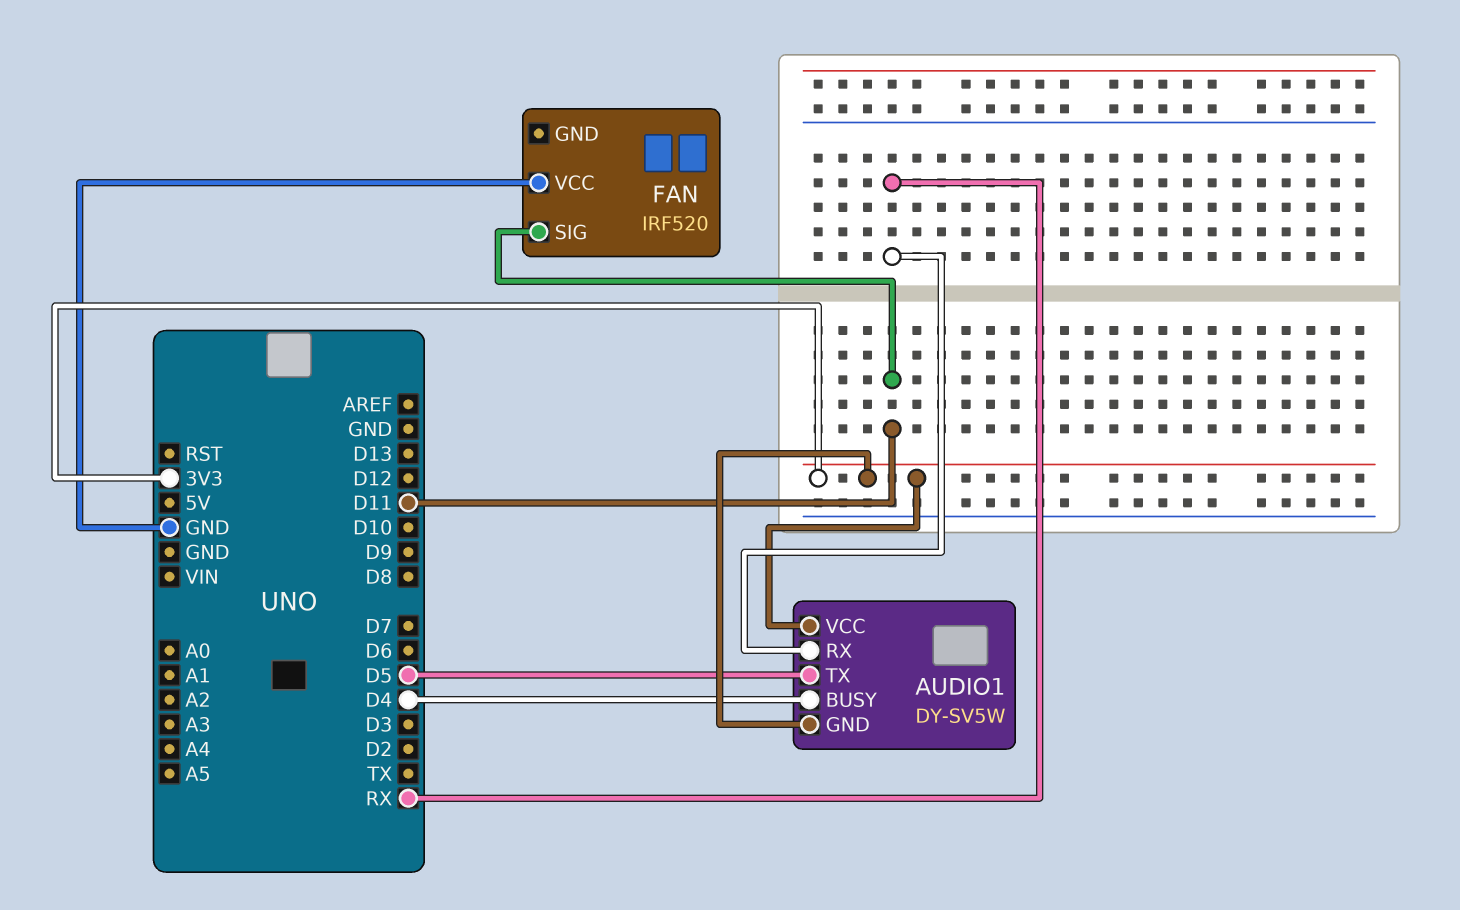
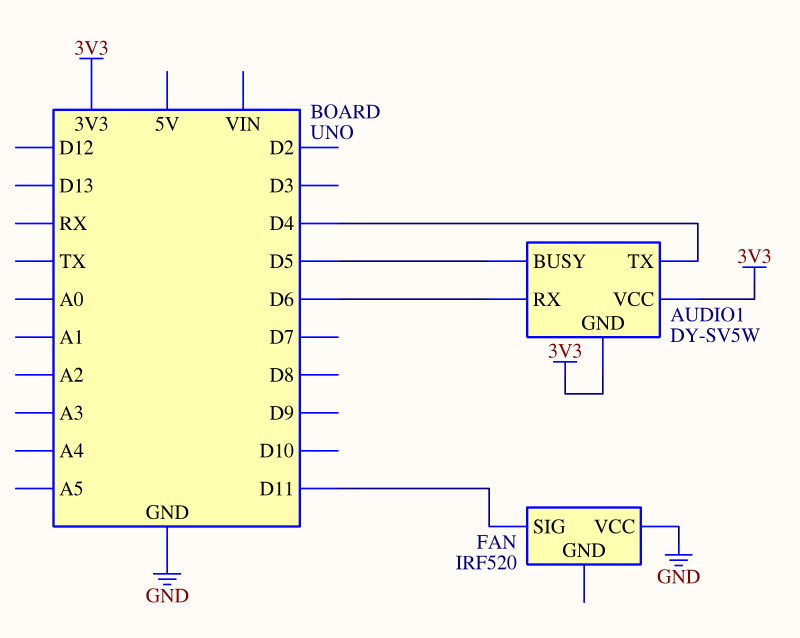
AUDIO1 pin BUSY: D4 -> D5
AUDIO1 pin RX: RX -> D6
AUDIO1 pin TX: D5 -> D4

